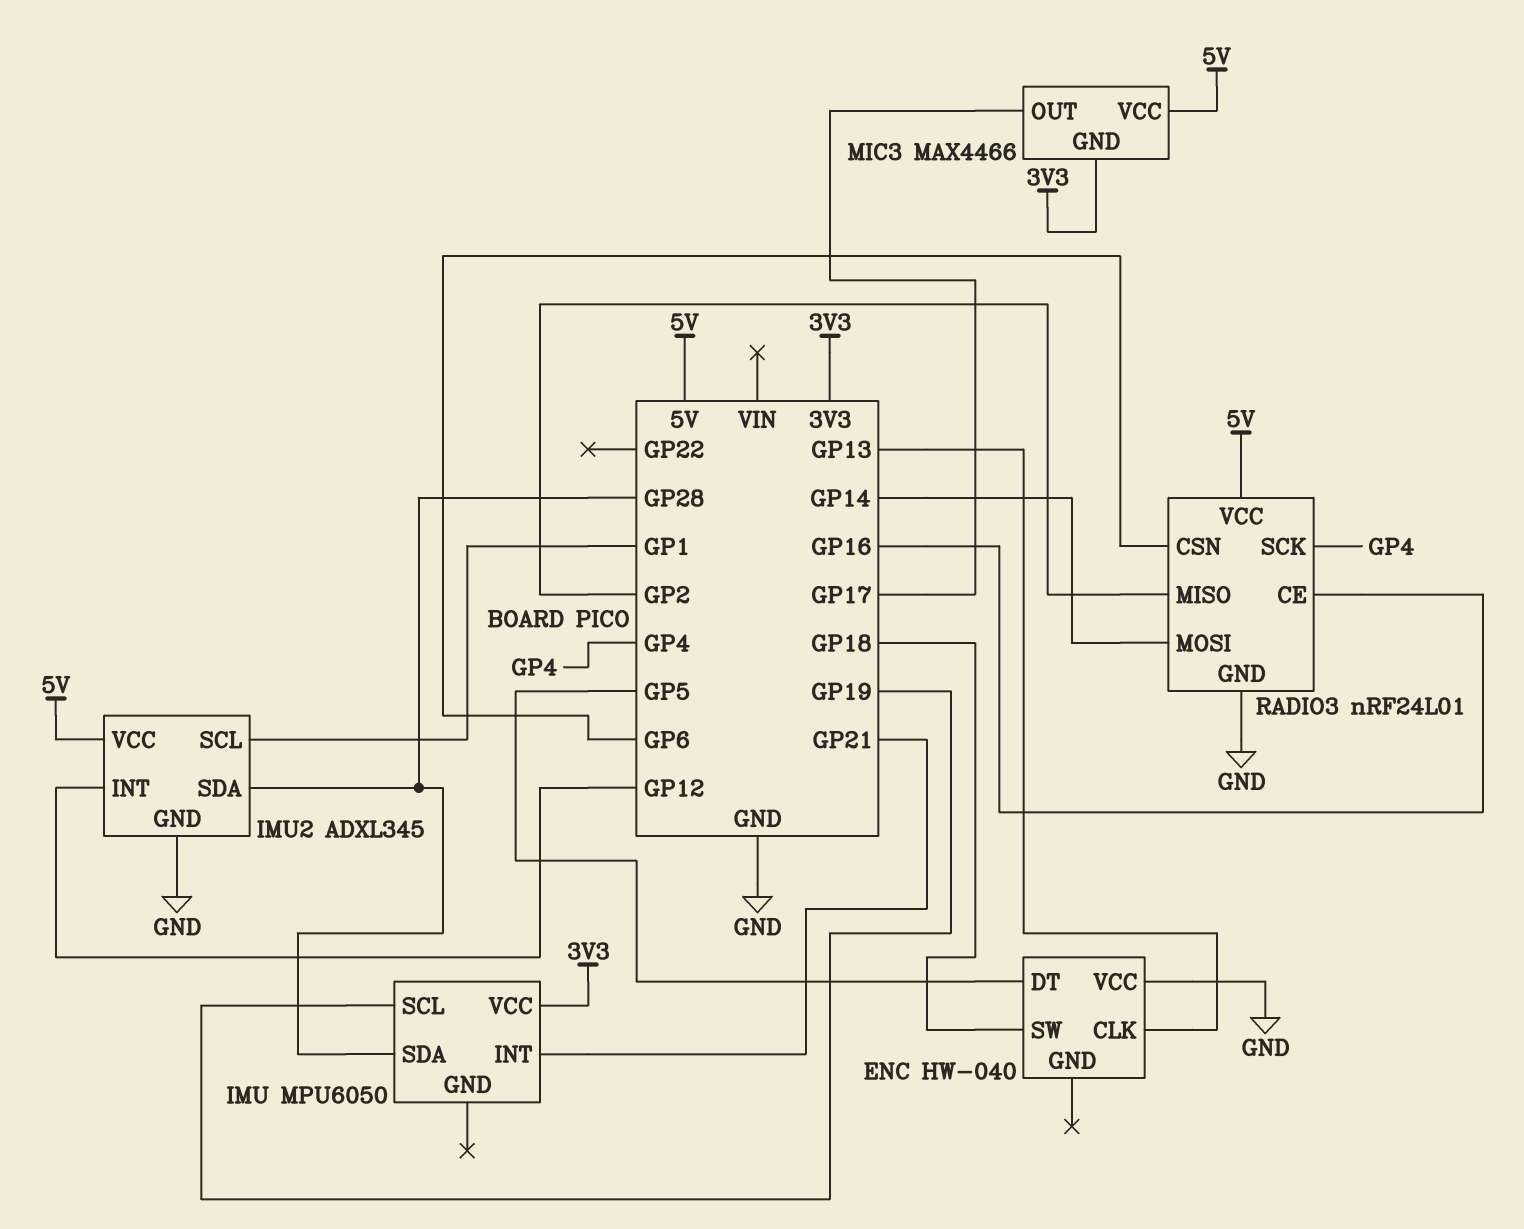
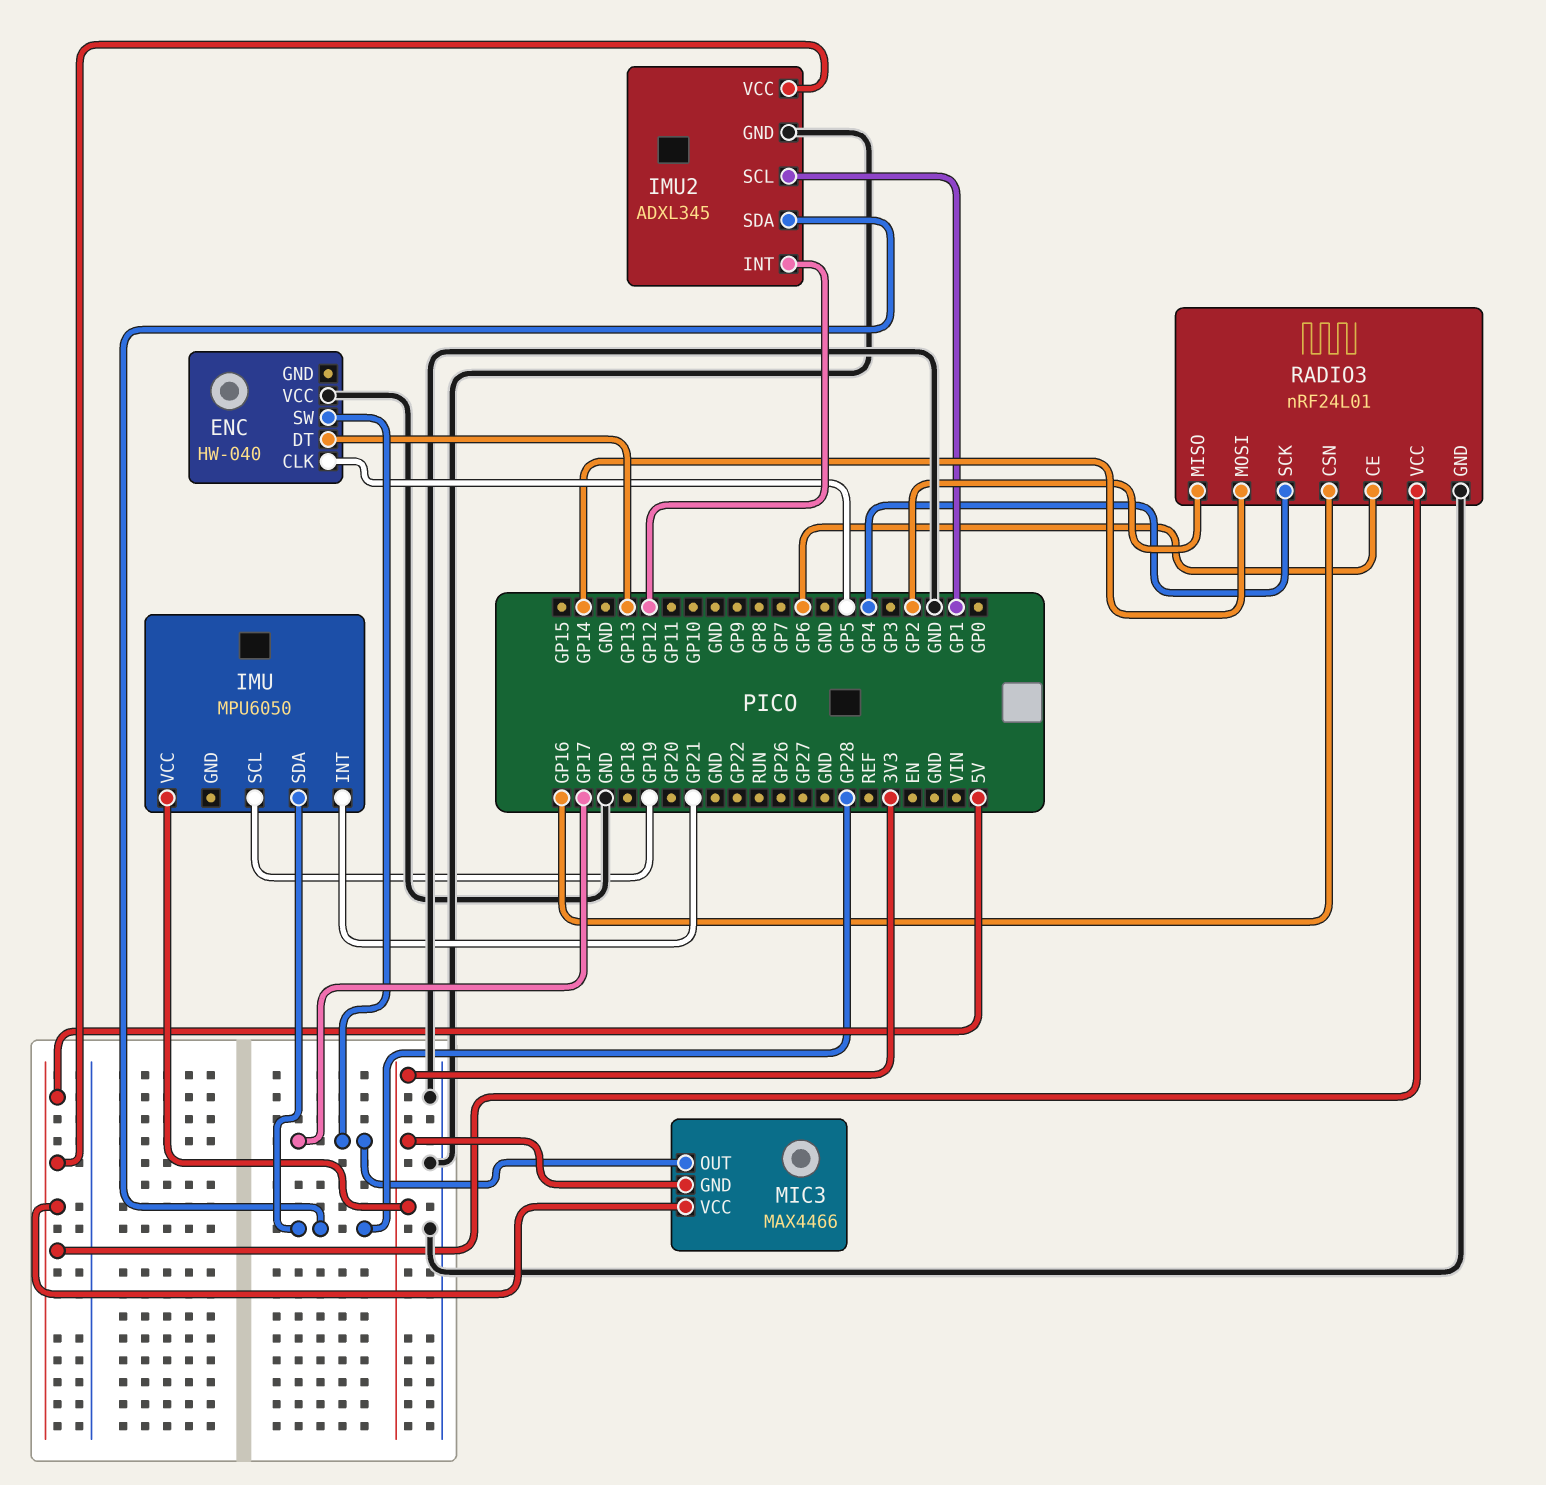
ENC pin CLK: GP13 -> GP5
ENC pin DT: GP5 -> GP13
ENC pin SW: GP18 -> GP17
RADIO3 pin CE: GP16 -> GP6
RADIO3 pin CSN: GP6 -> GP16

